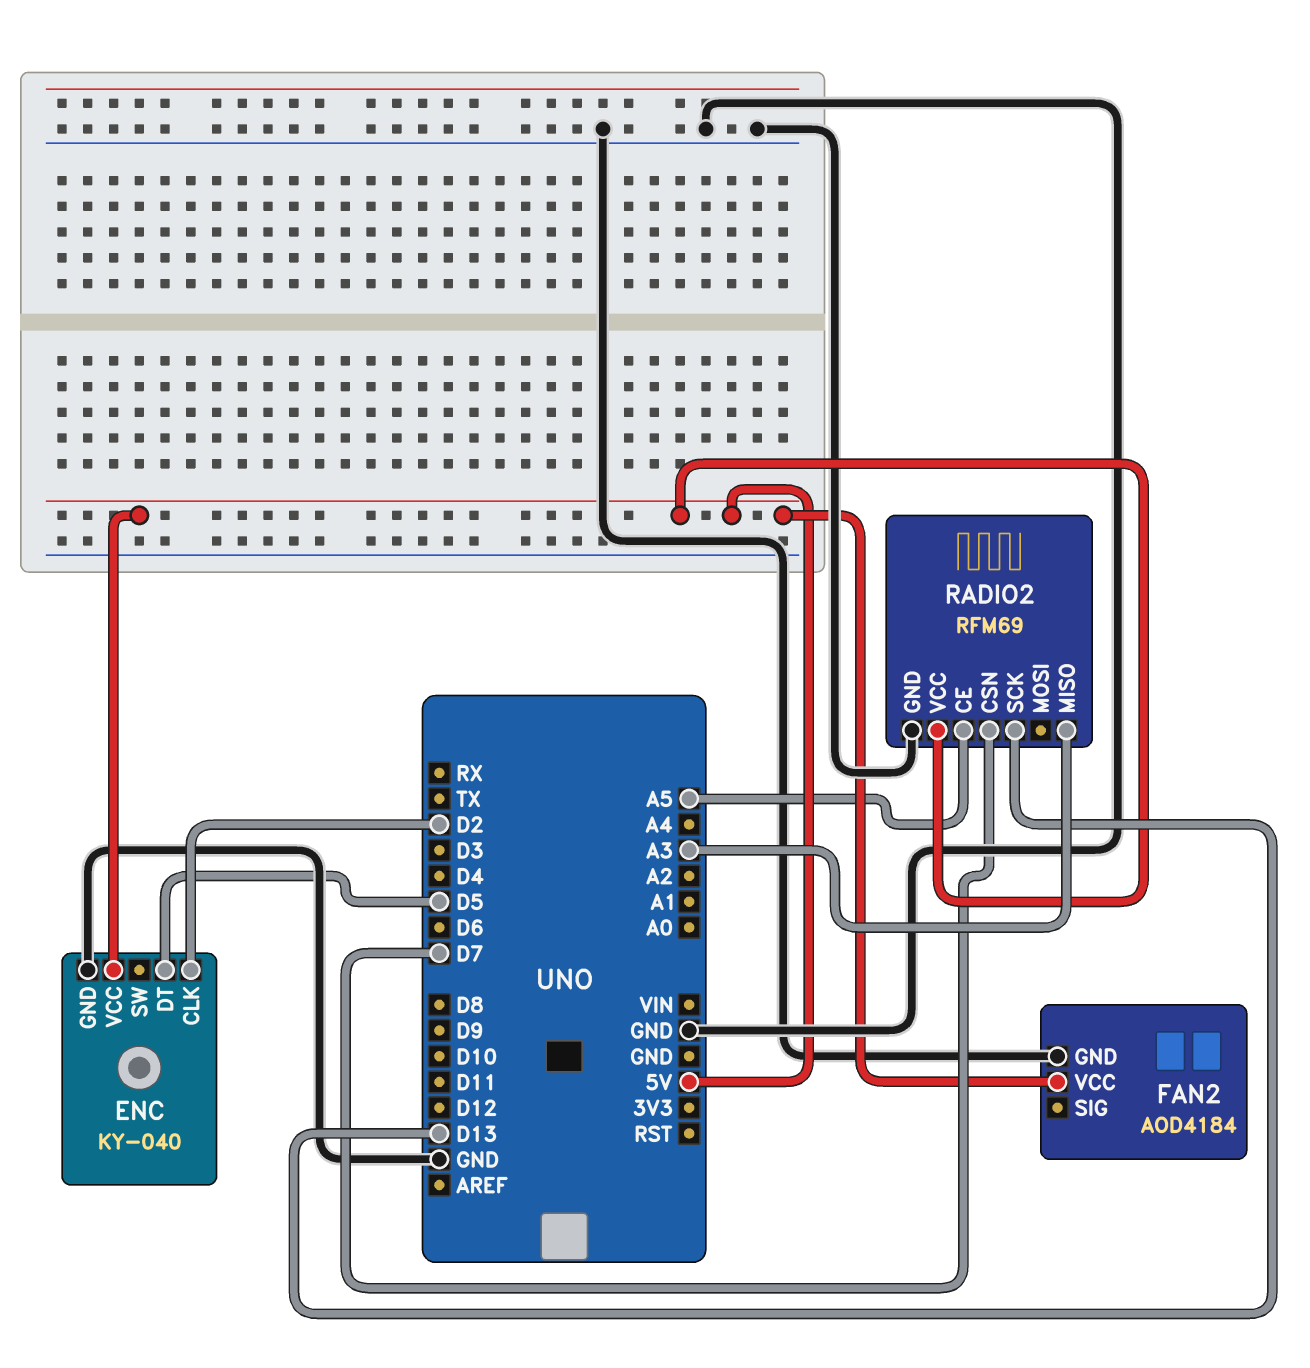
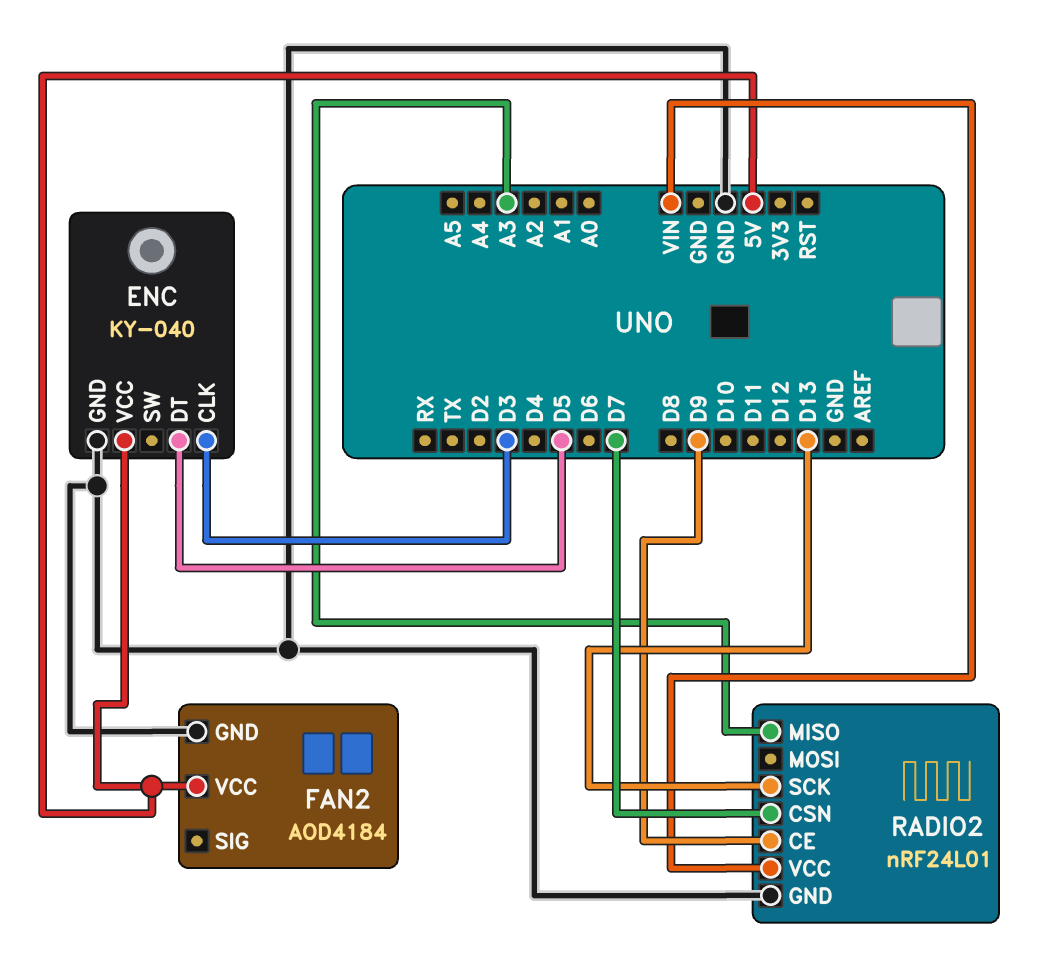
ENC pin CLK: D2 -> D3
RADIO2: RFM69 -> nRF24L01
RADIO2 pin CE: A5 -> D9
RADIO2 pin VCC: 5V -> VIN

